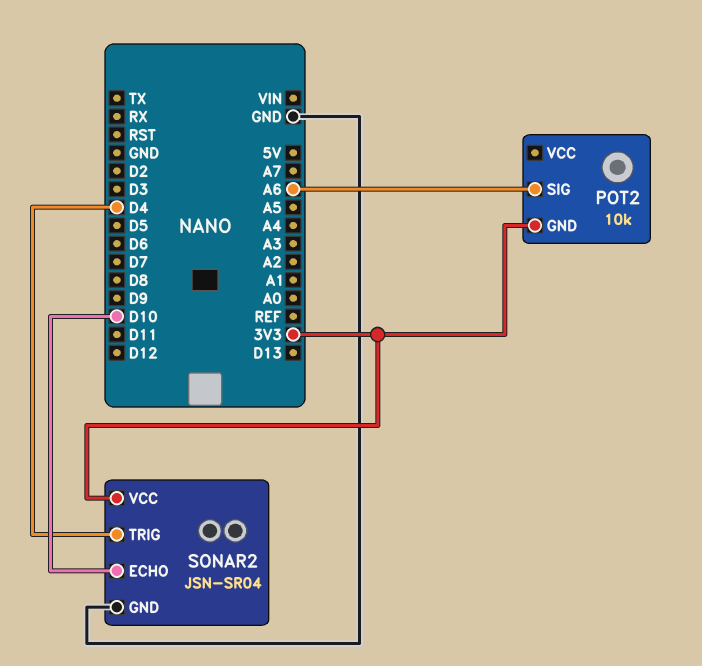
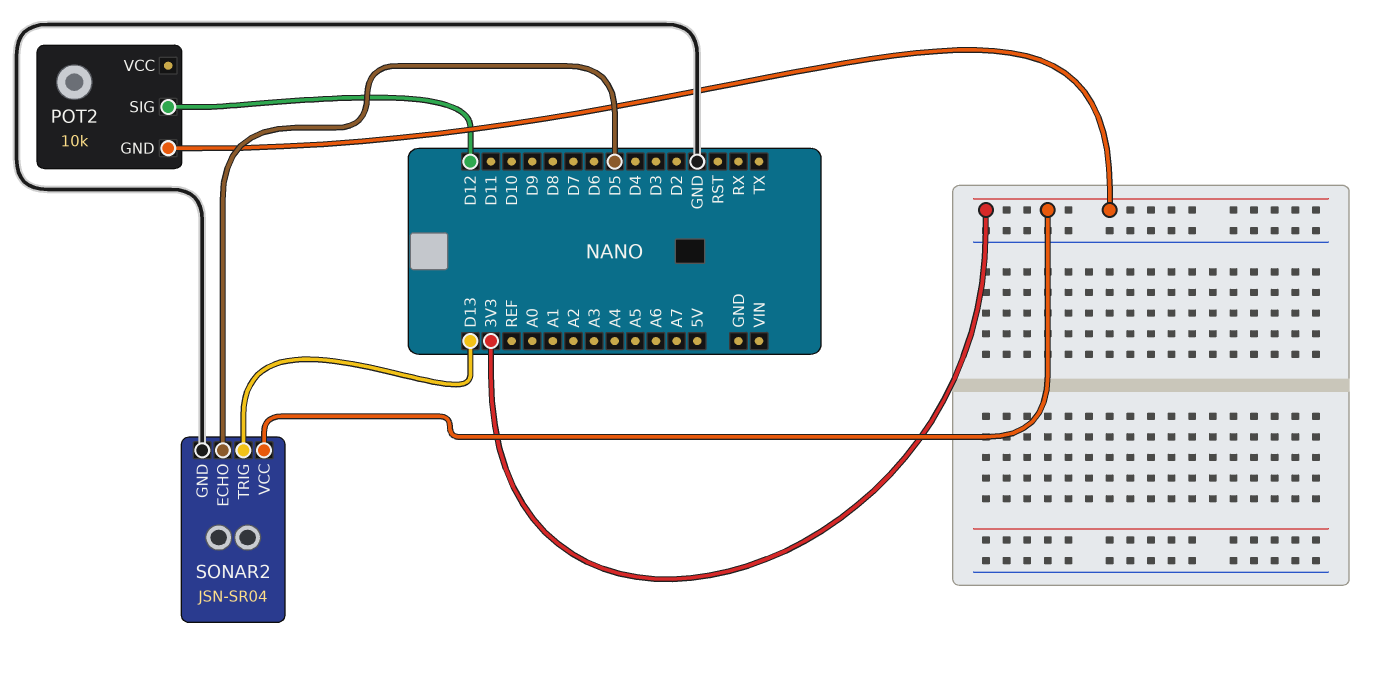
POT2 pin SIG: A6 -> D12
SONAR2 pin ECHO: D10 -> D5
SONAR2 pin TRIG: D4 -> D13

